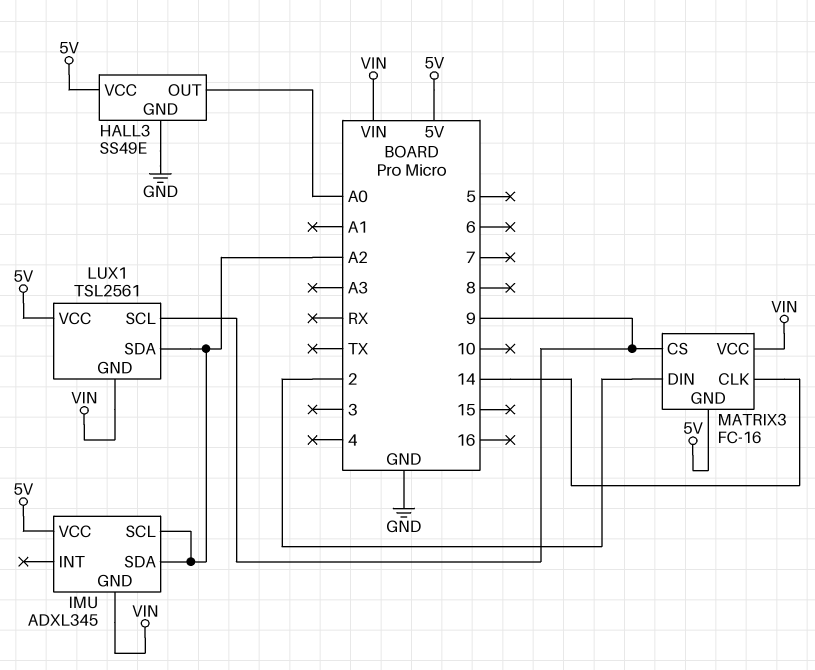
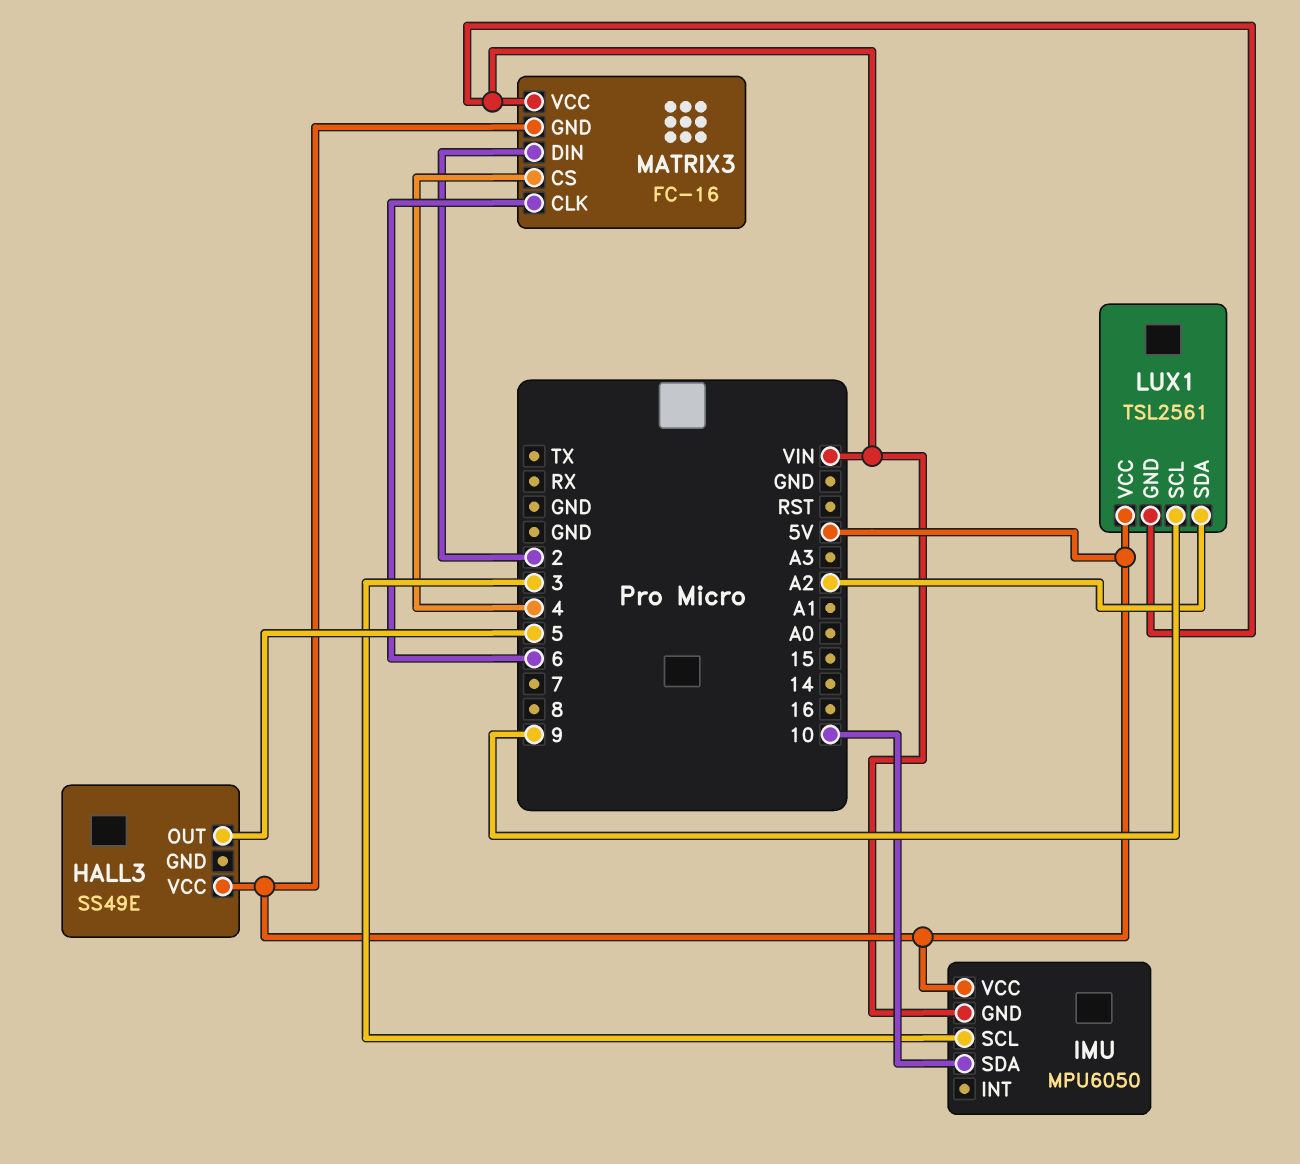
HALL3 pin GND: GND -> none
HALL3 pin OUT: A0 -> 5
IMU: ADXL345 -> MPU6050
IMU pin SCL: A2 -> 3
IMU pin SDA: A2 -> 10
MATRIX3 pin CLK: 14 -> 6
MATRIX3 pin CS: 9 -> 4

